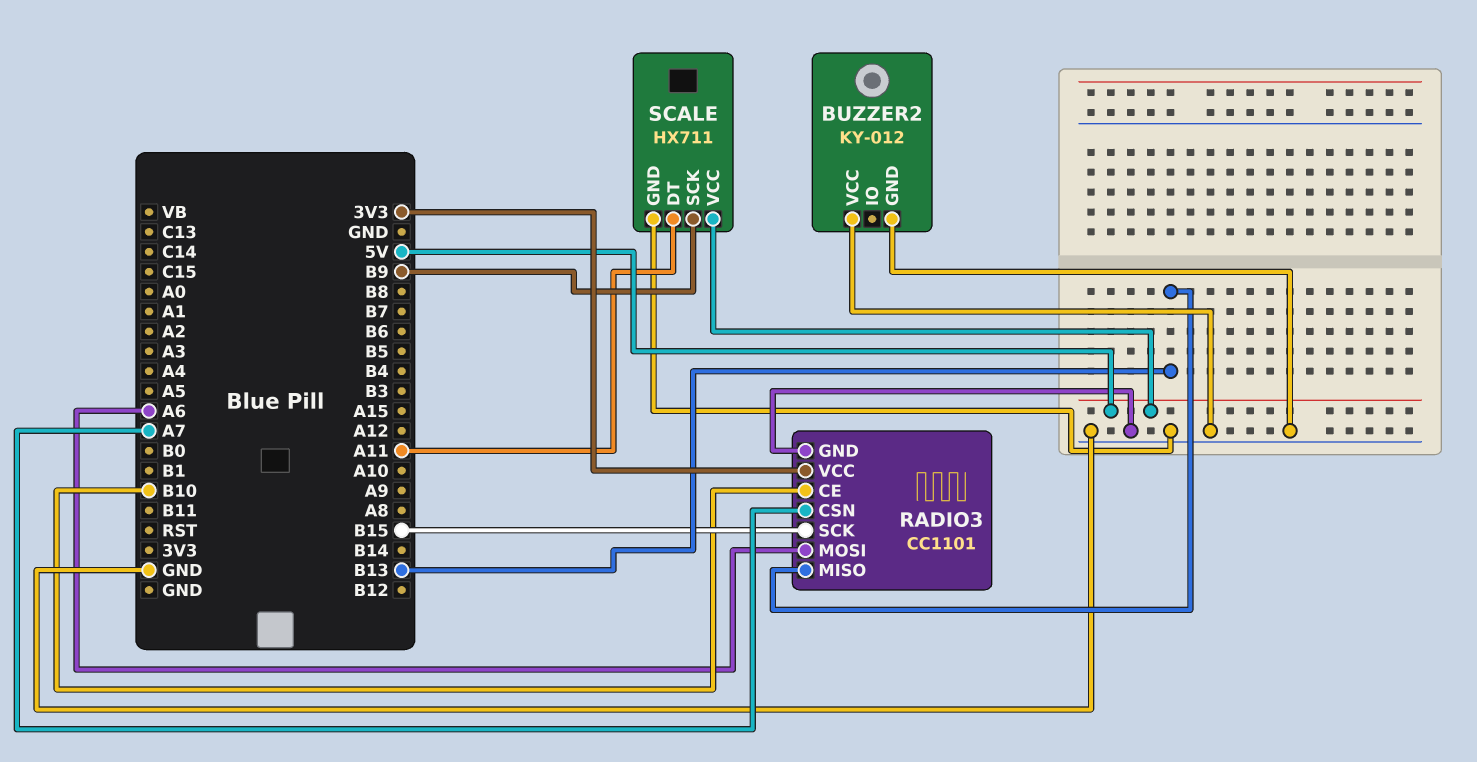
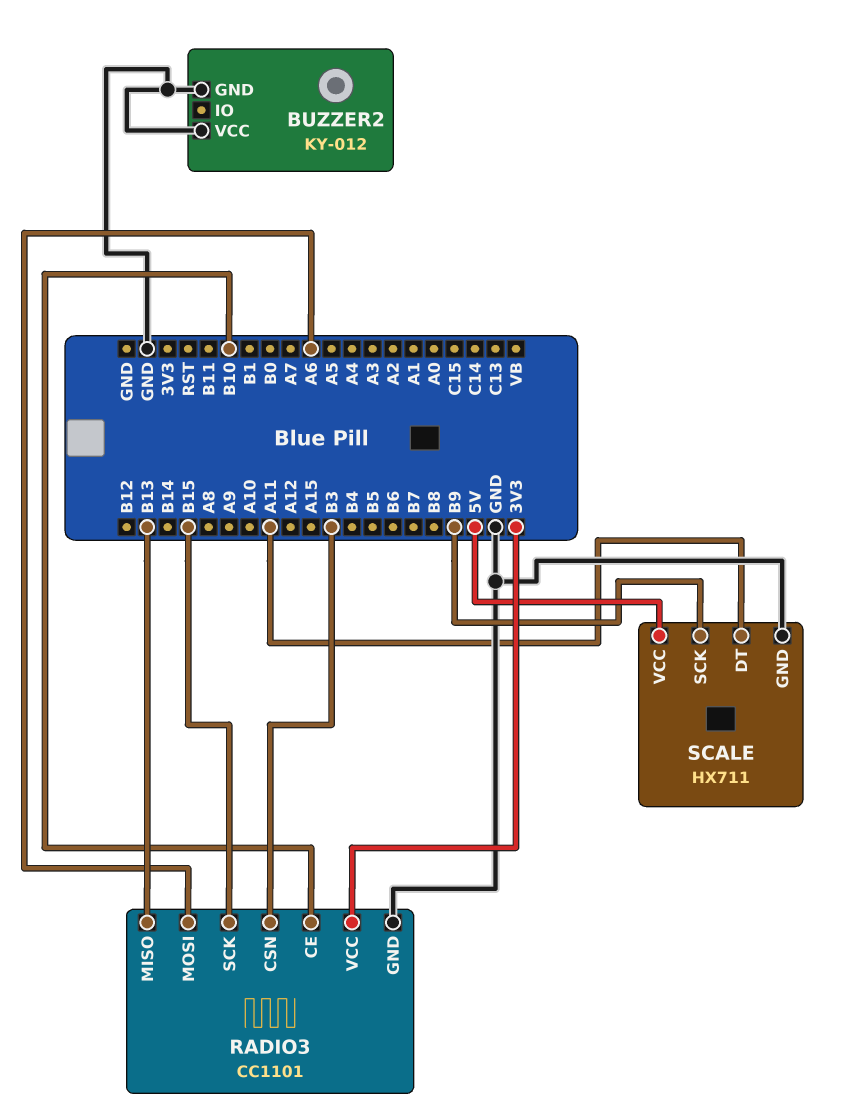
RADIO3 pin CSN: A7 -> B3

